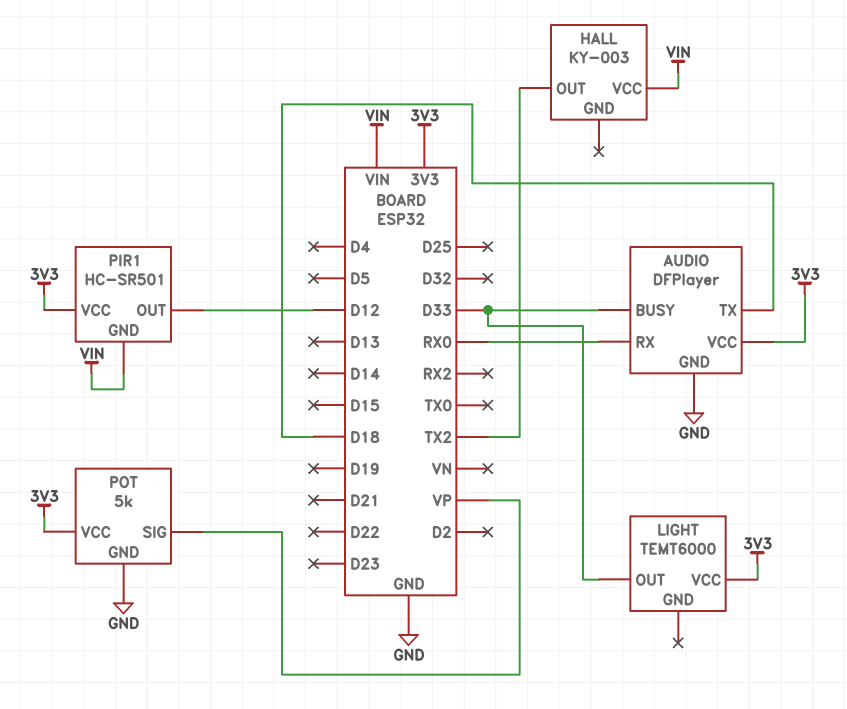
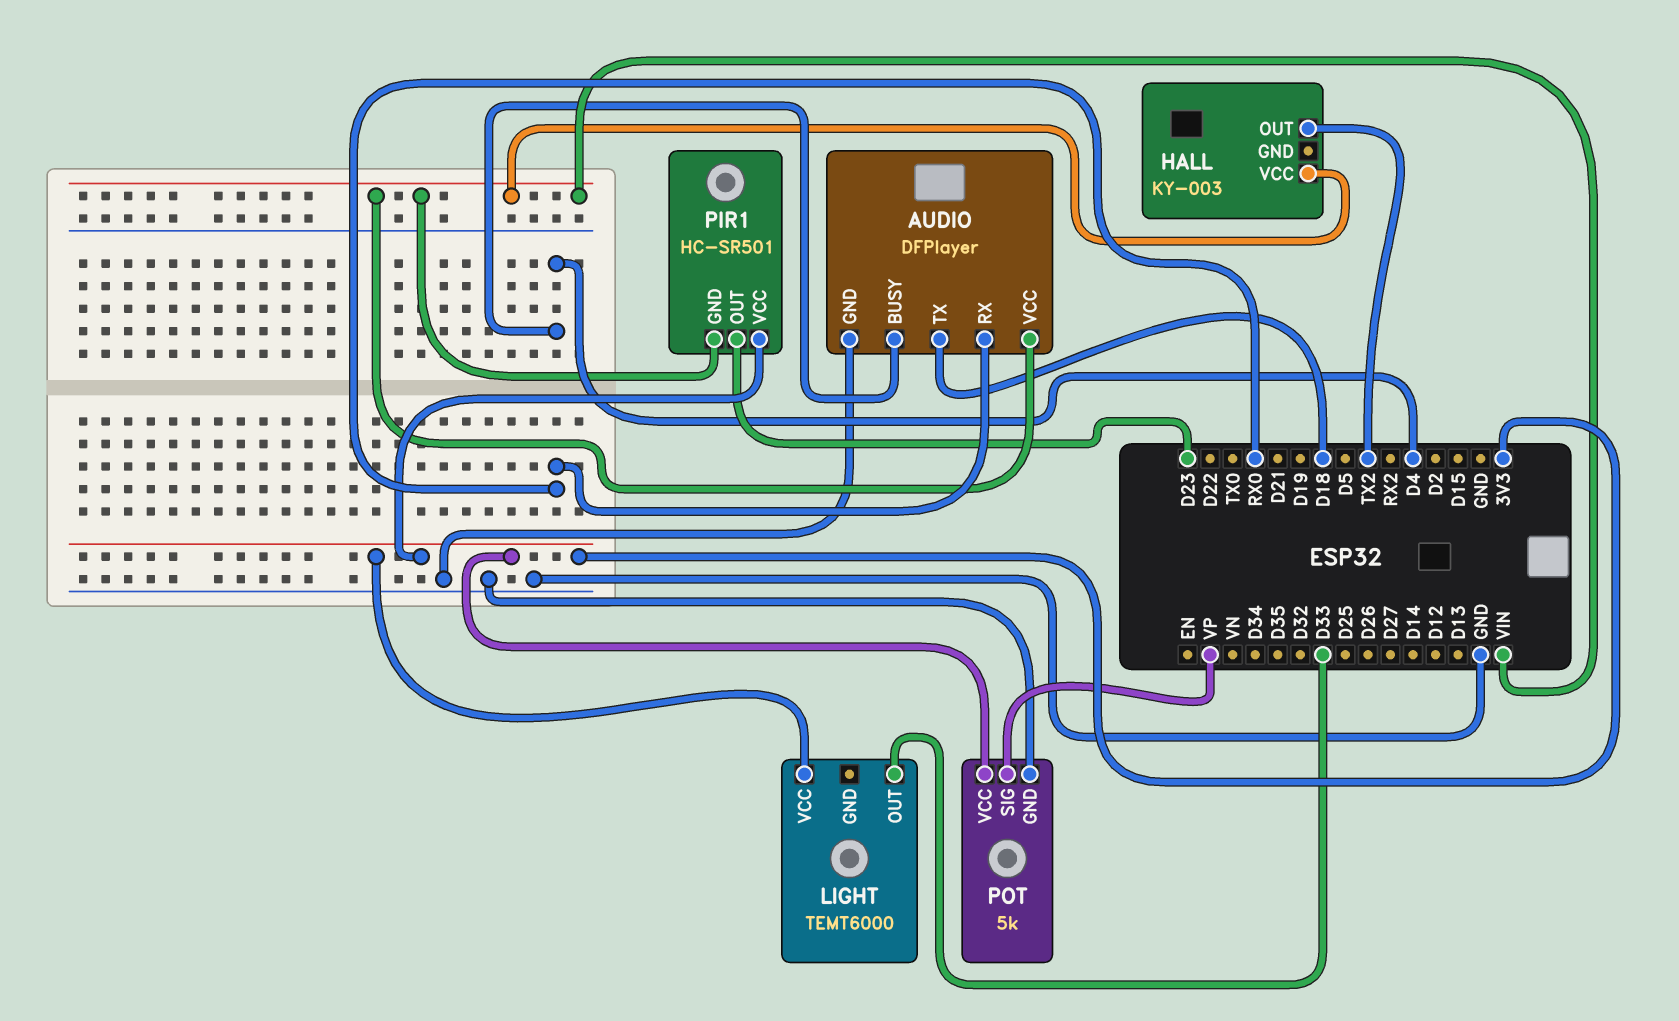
AUDIO pin BUSY: D33 -> D4
AUDIO pin VCC: 3V3 -> VIN
PIR1 pin OUT: D12 -> D23

